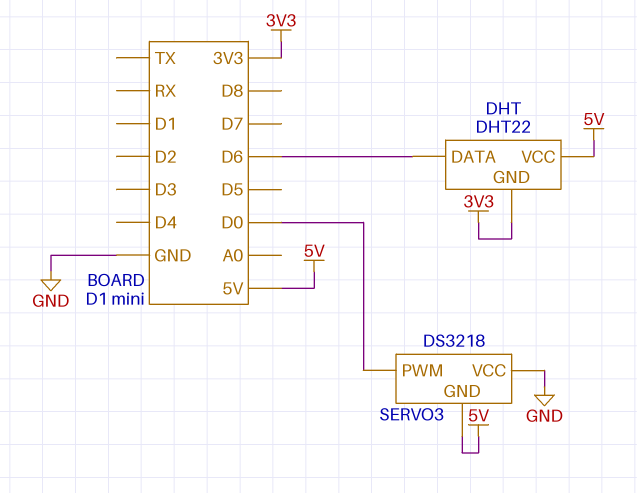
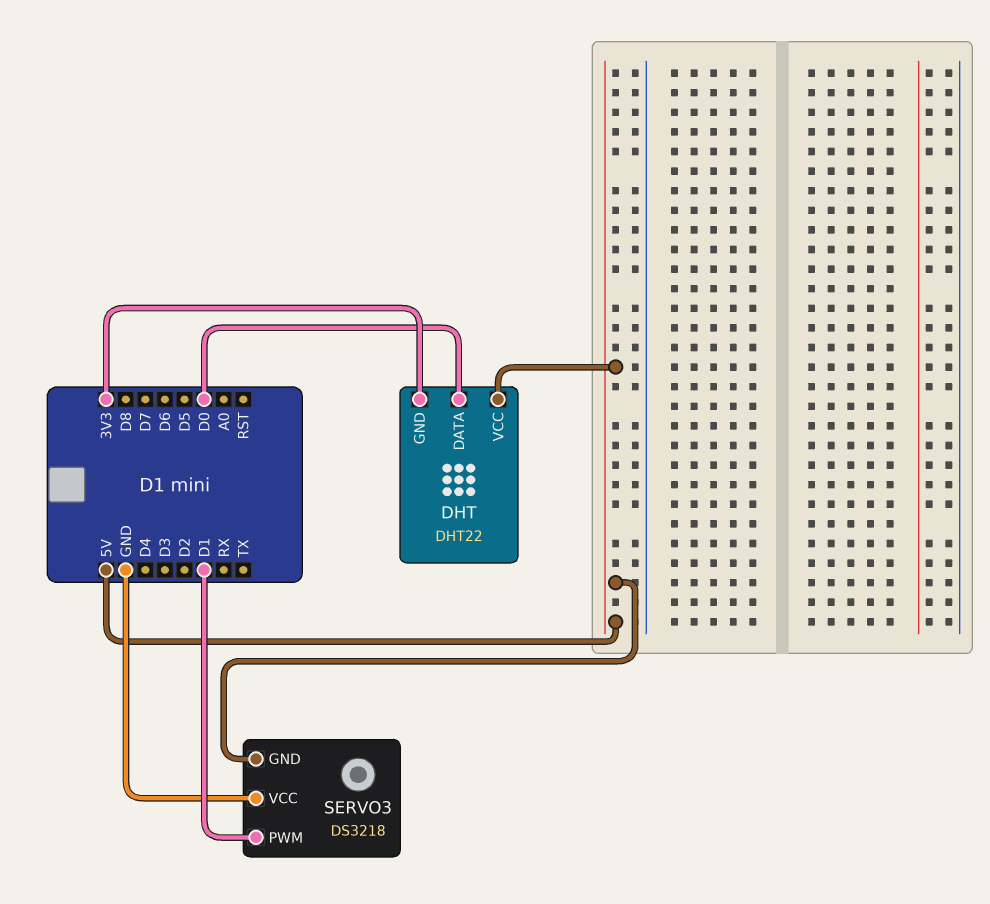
DHT pin DATA: D6 -> D0
SERVO3 pin PWM: D0 -> D1

